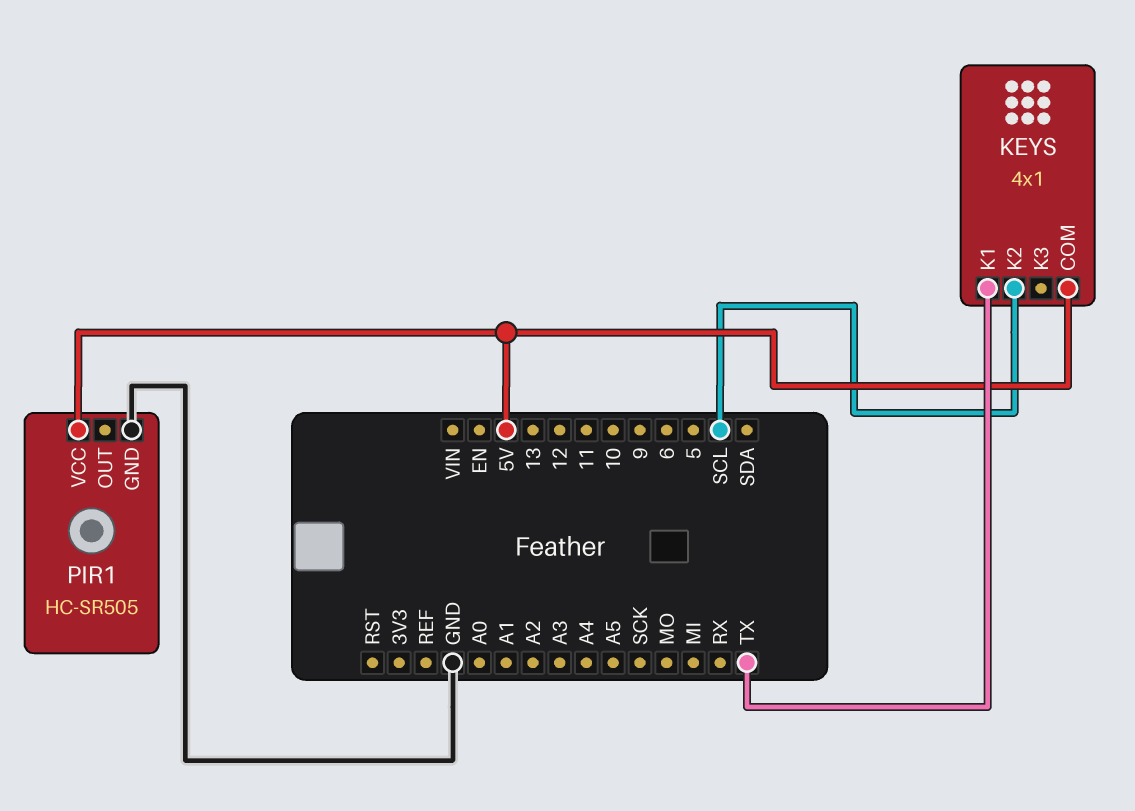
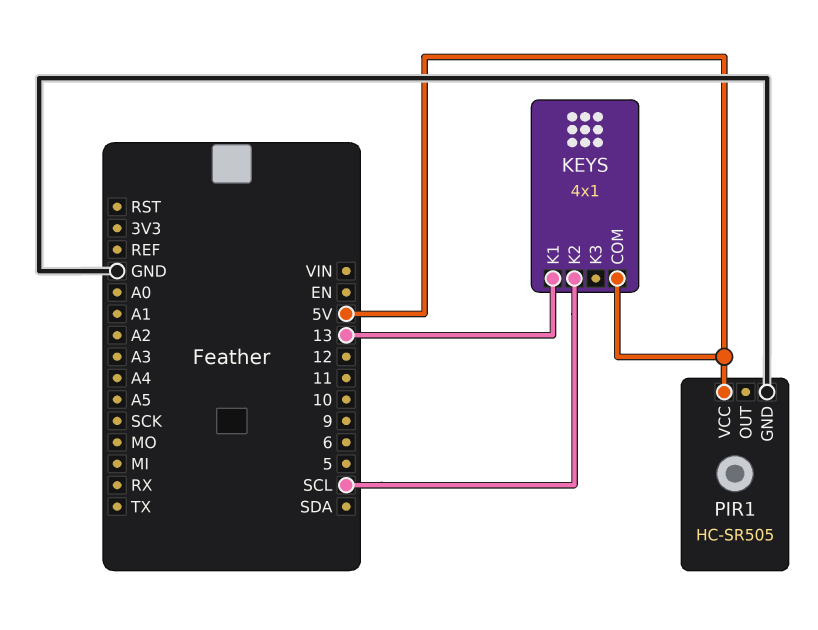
KEYS pin K1: TX -> 13

